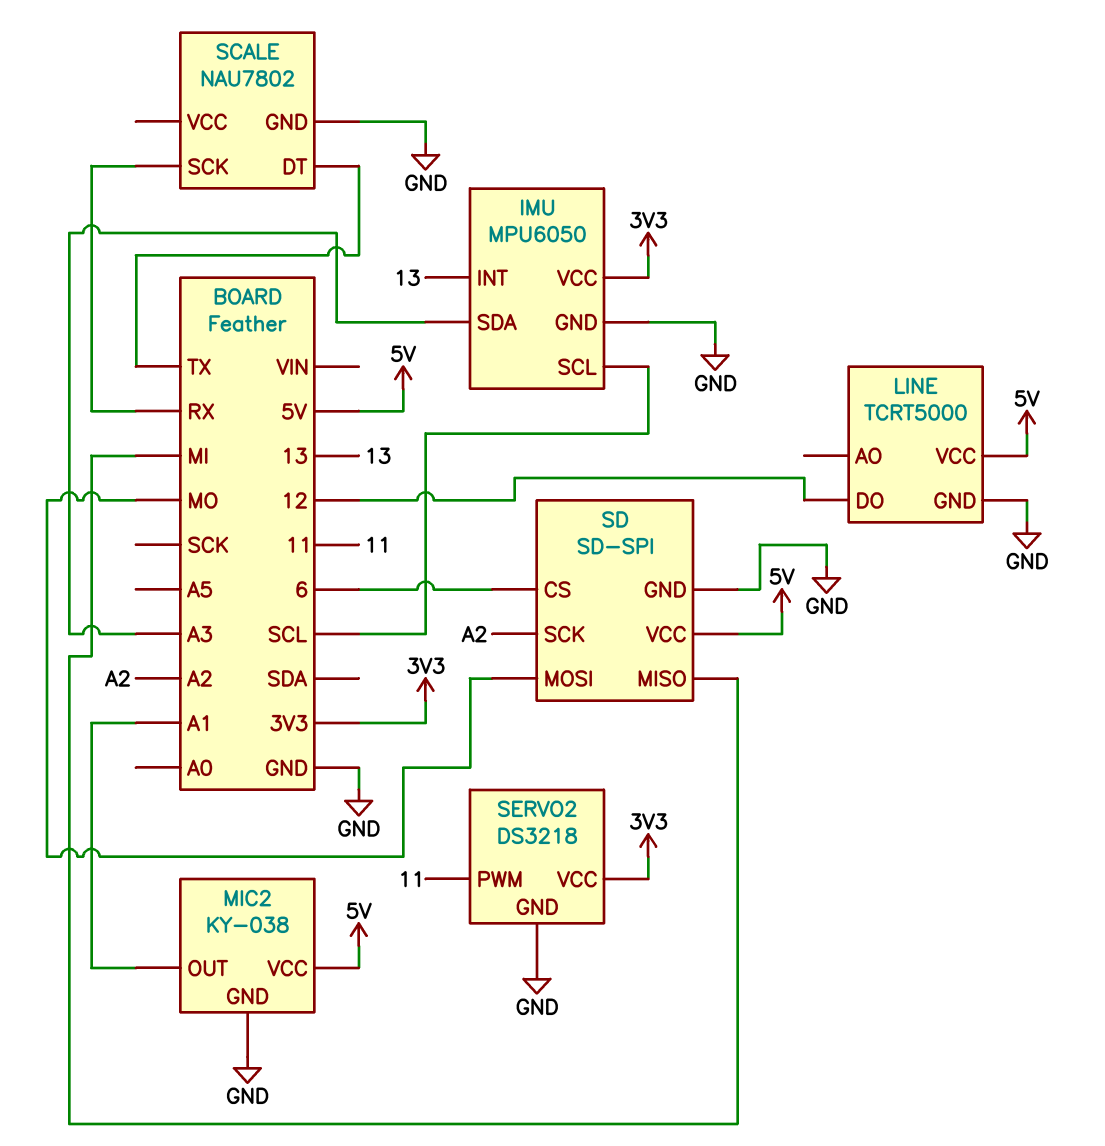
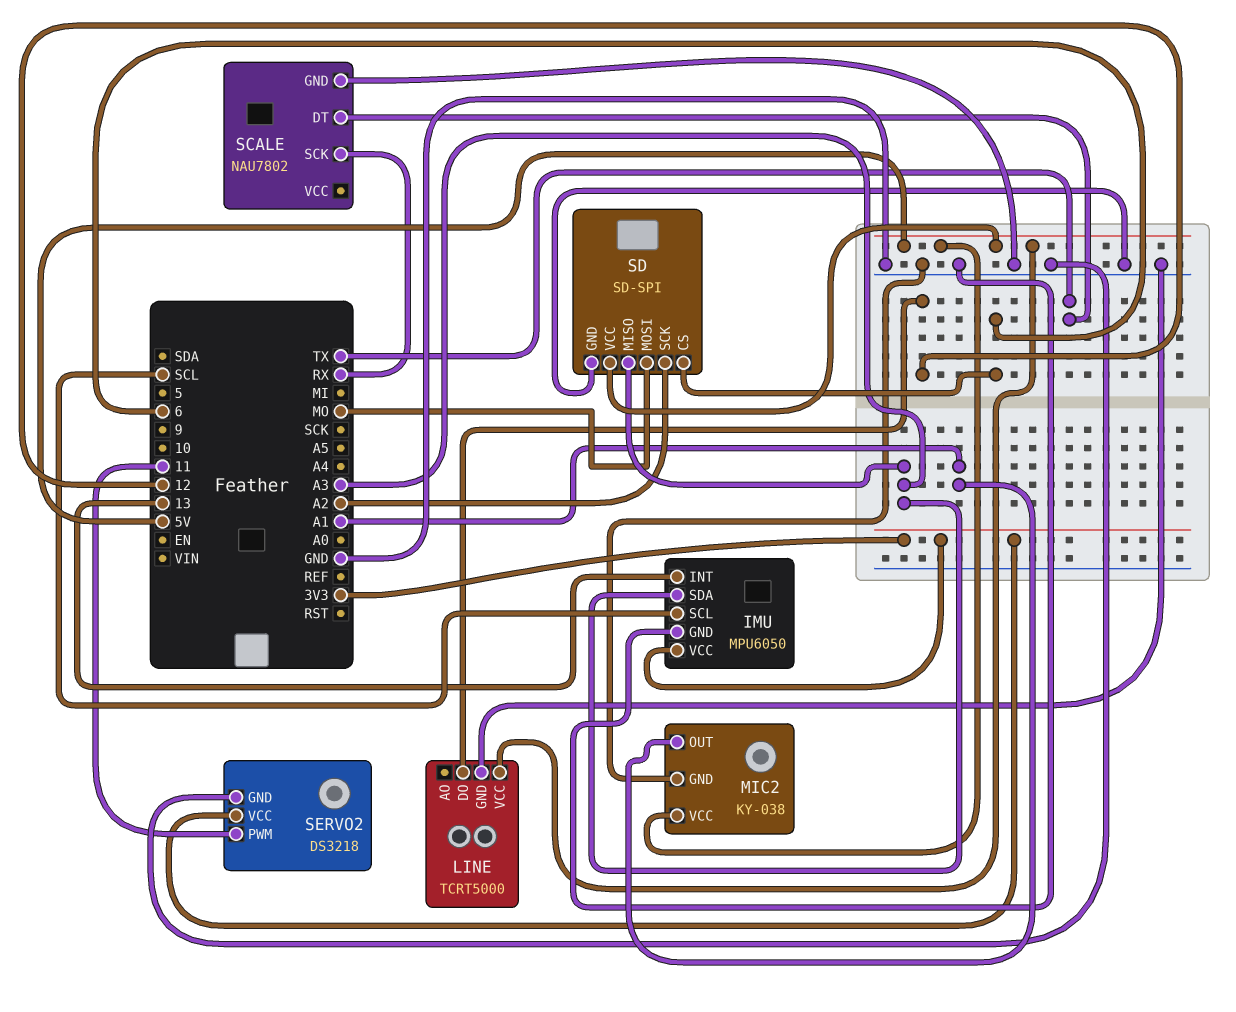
SD pin MISO: MI -> A3

